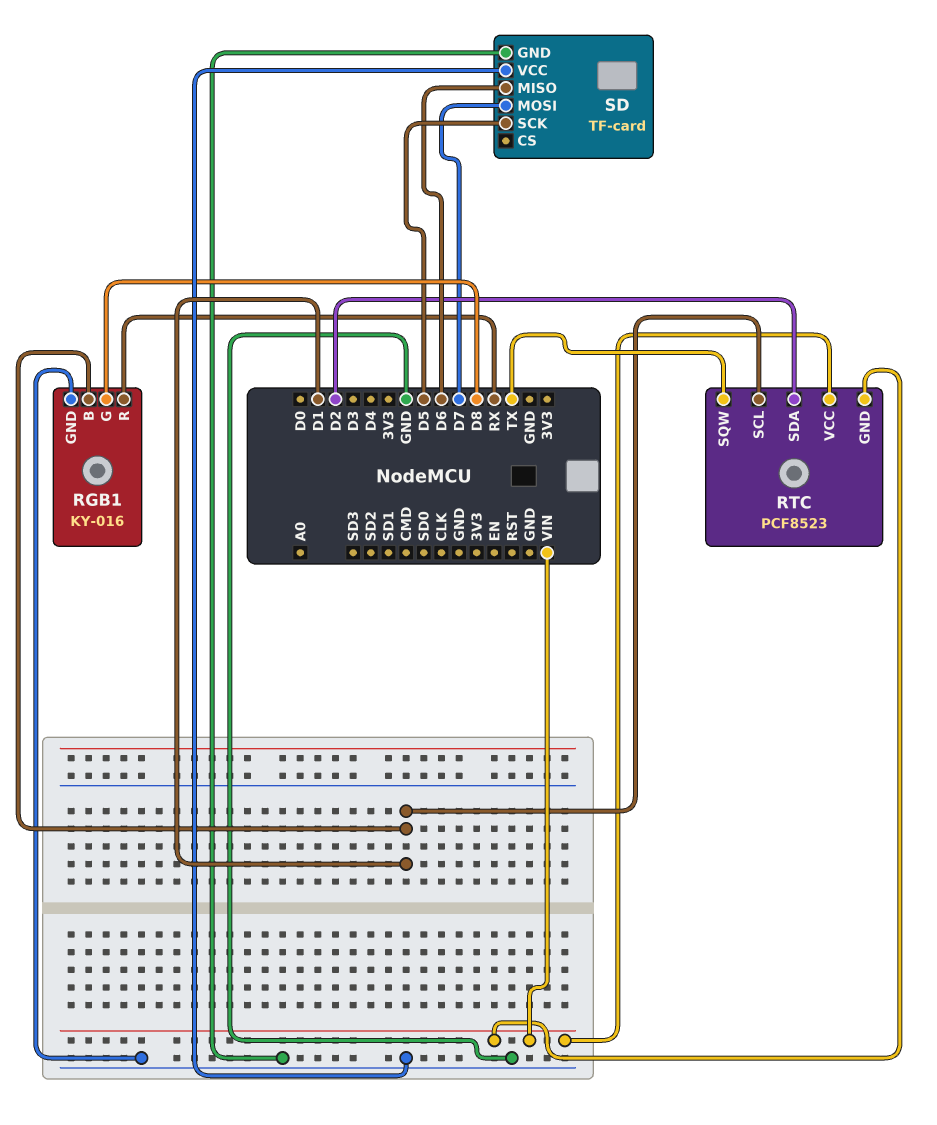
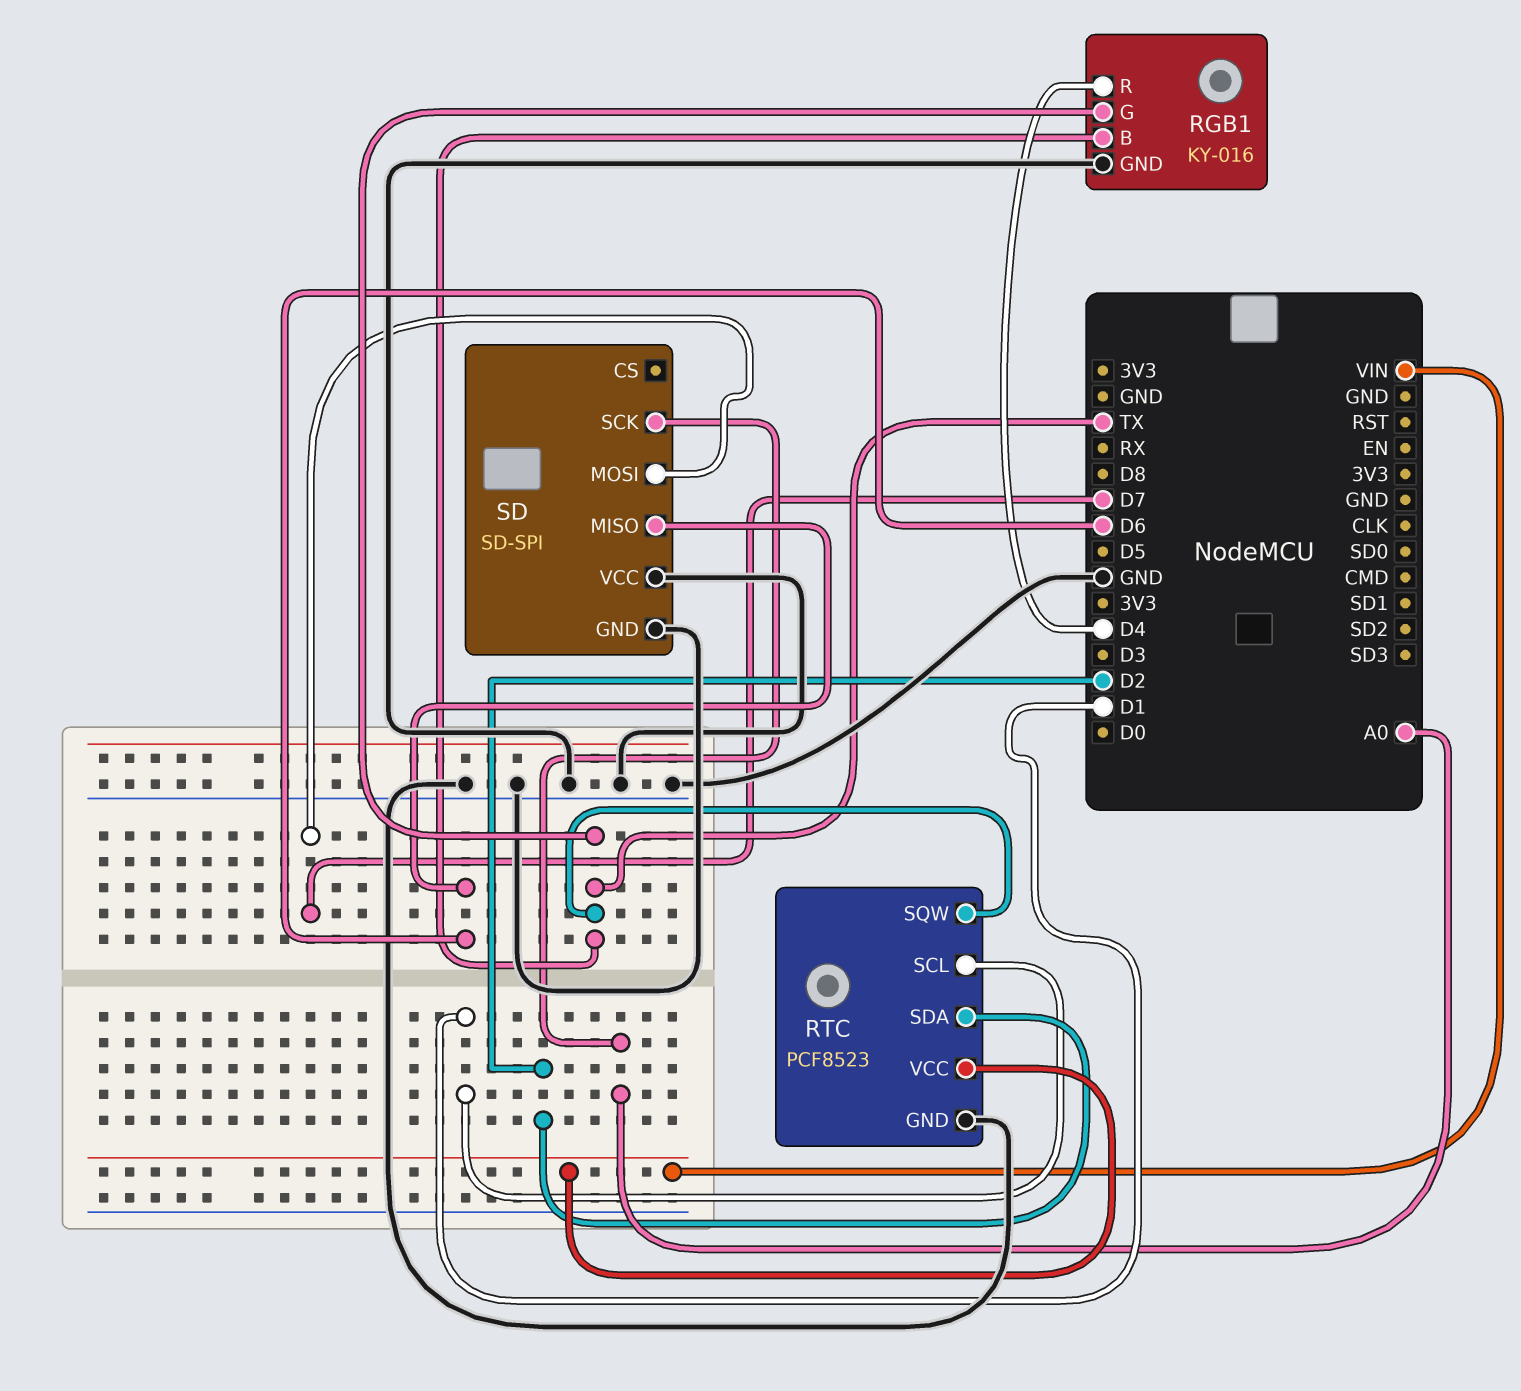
RGB1 pin B: D1 -> TX
RGB1 pin G: D8 -> TX
RGB1 pin R: RX -> D4
RTC pin GND: VIN -> GND
SD: TF-card -> SD-SPI
SD pin SCK: D5 -> A0

